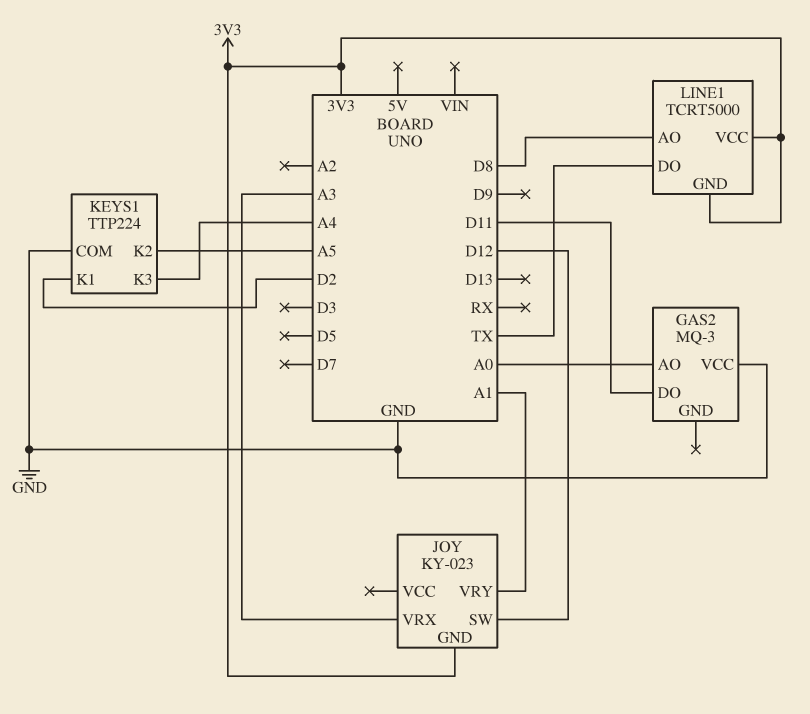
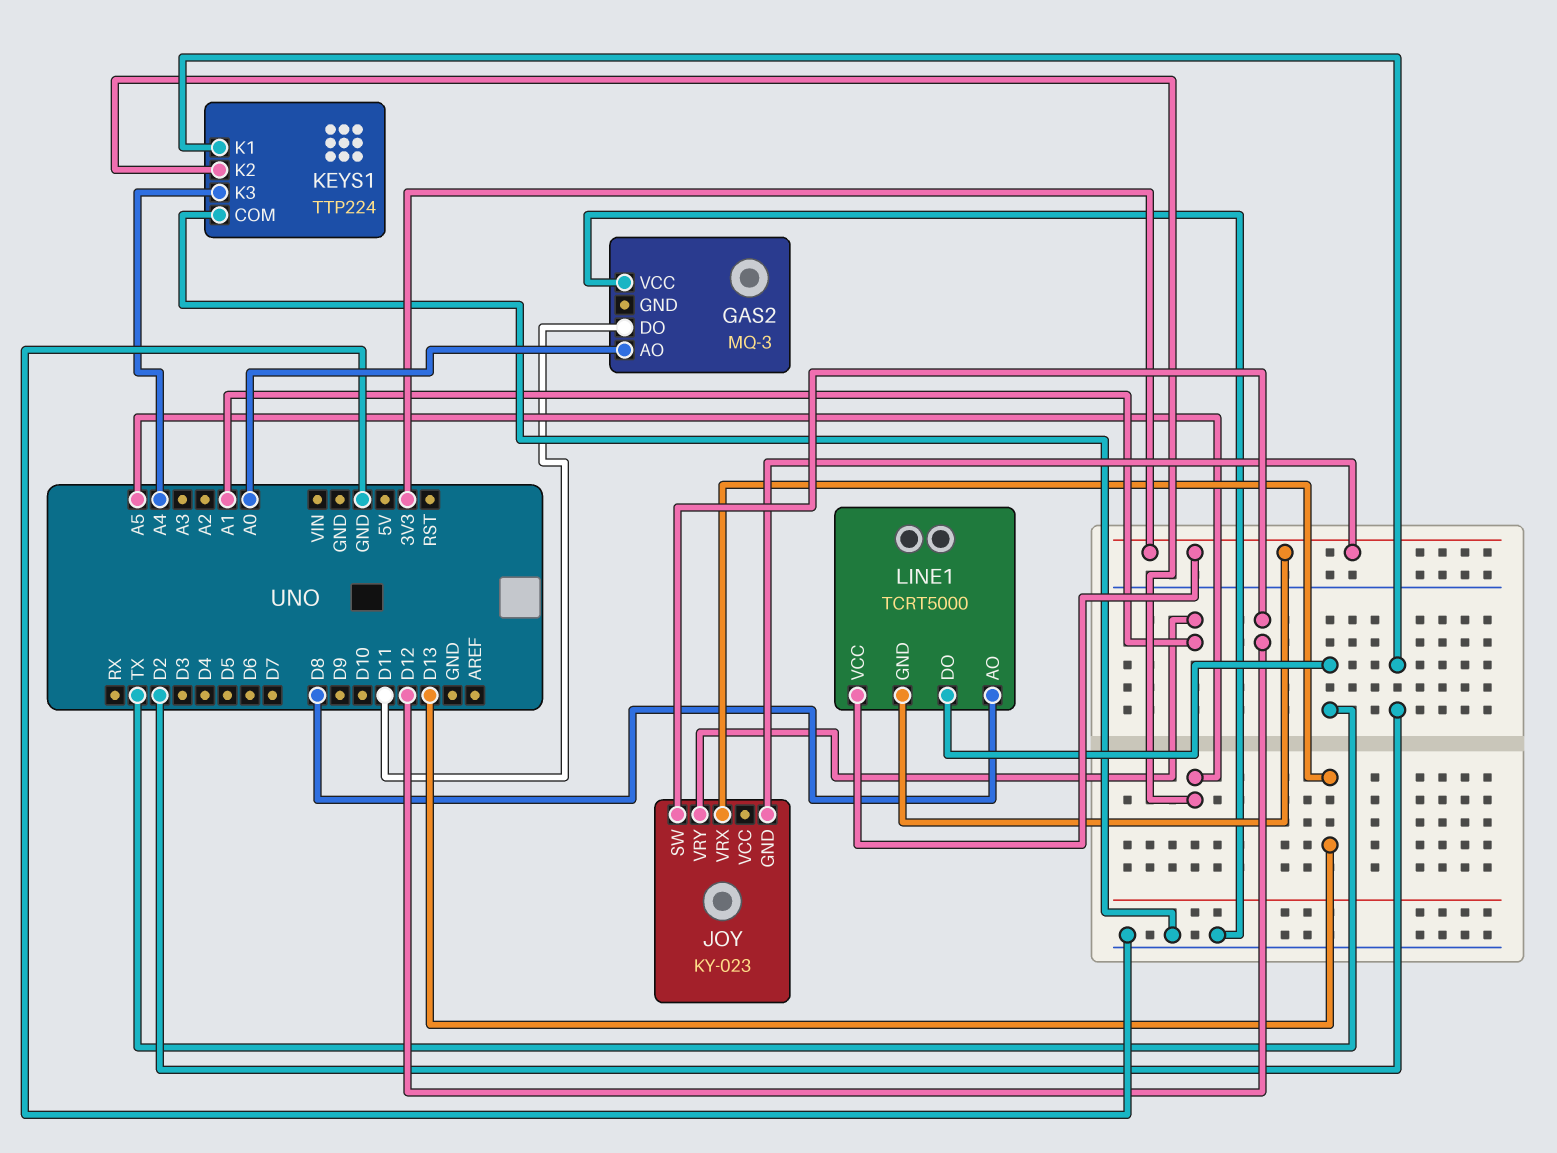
JOY pin VRX: A3 -> D13

